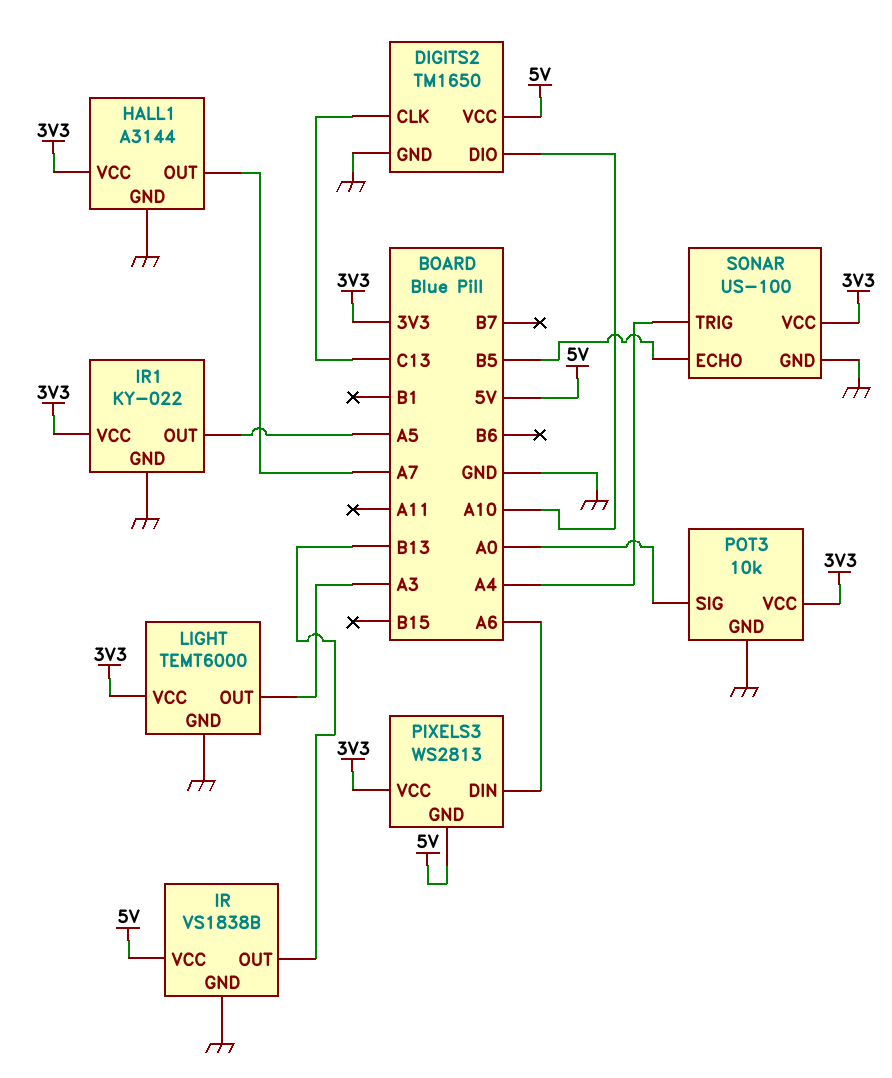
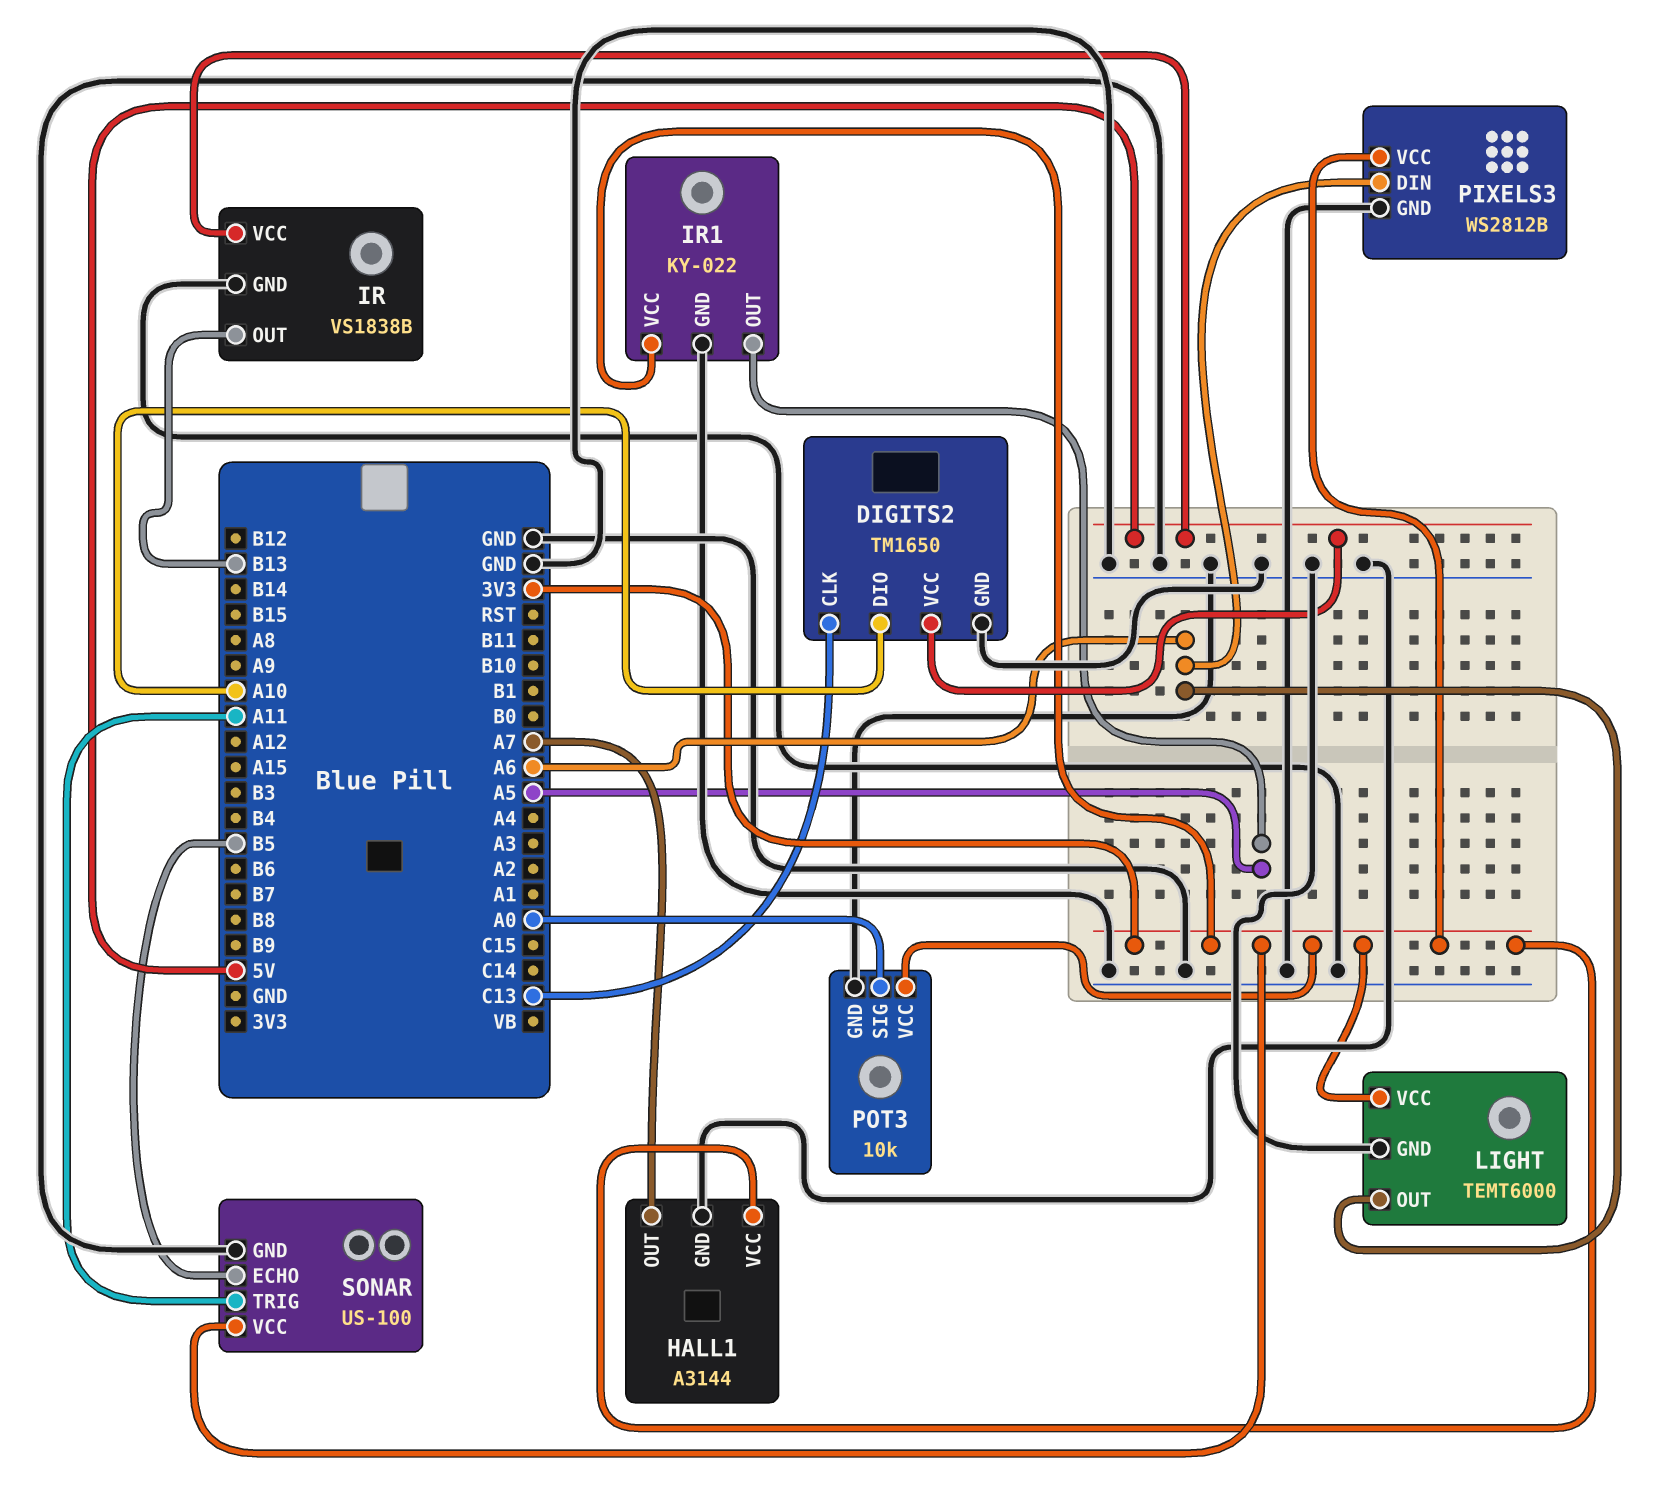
LIGHT pin OUT: A3 -> A6
PIXELS3: WS2813 -> WS2812B
PIXELS3 pin GND: 5V -> GND
SONAR pin TRIG: A4 -> A11

